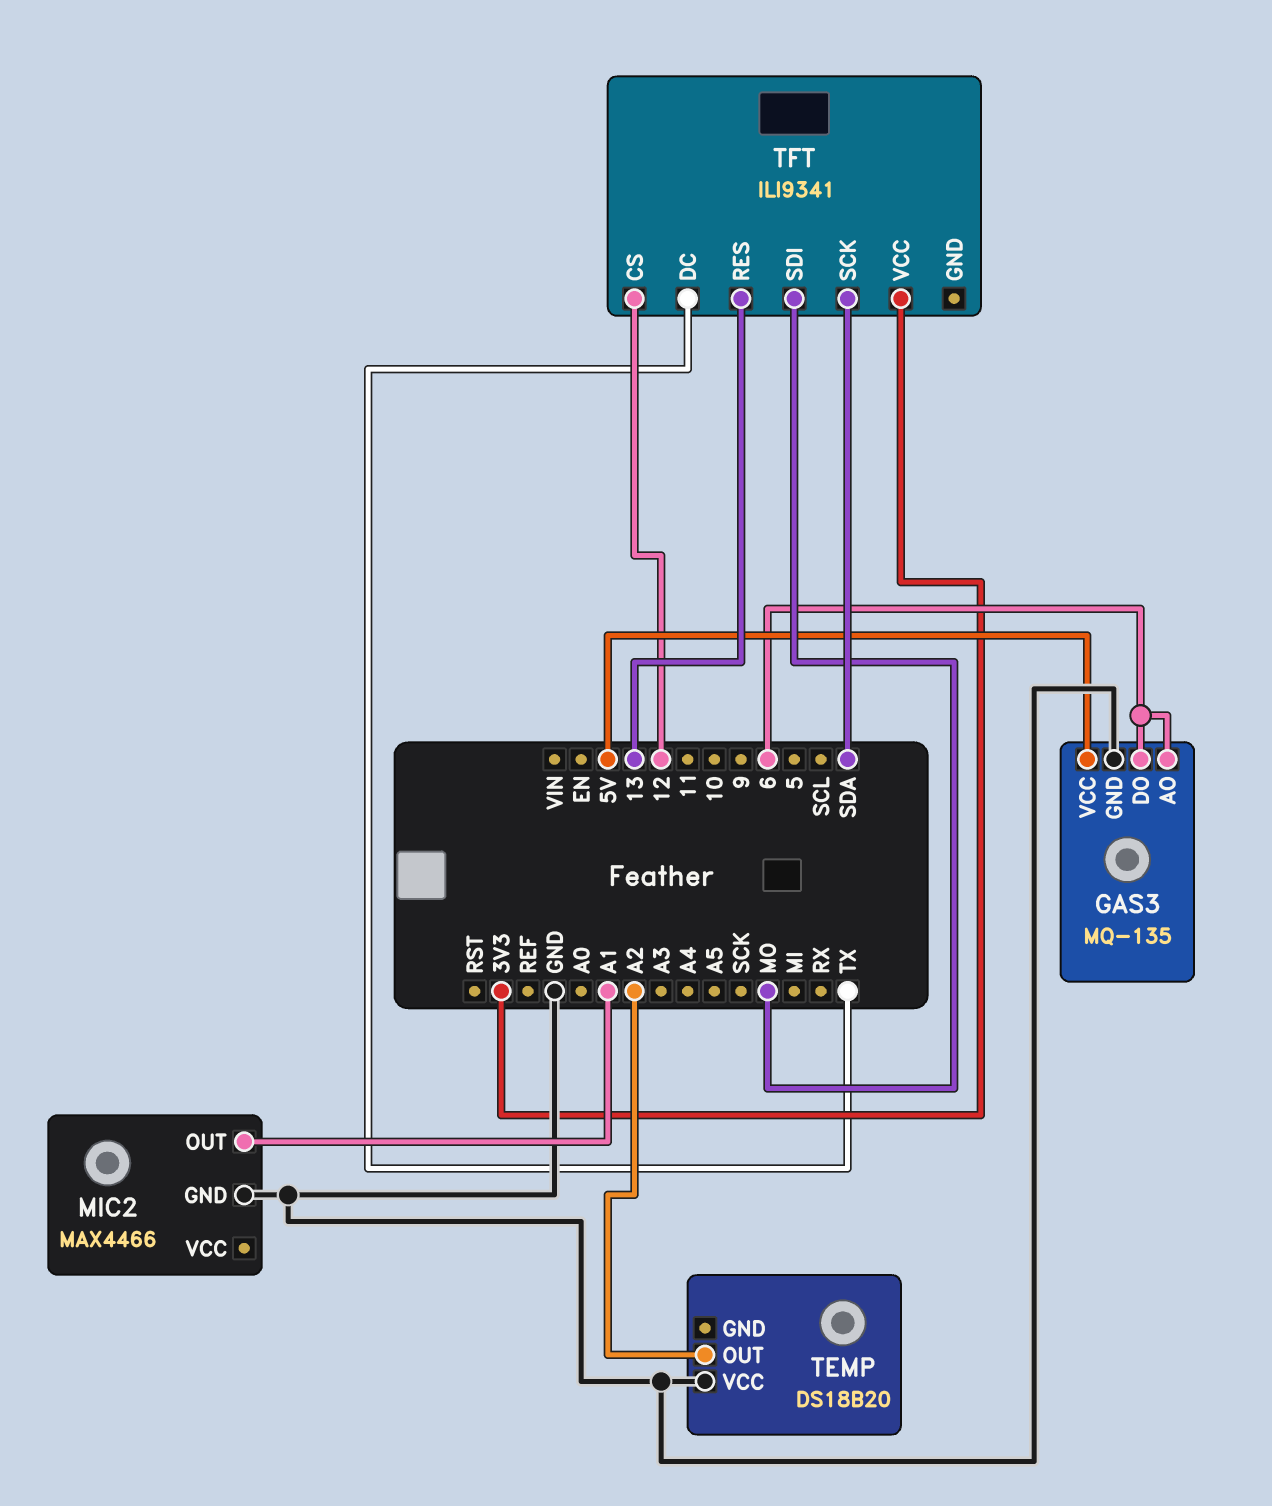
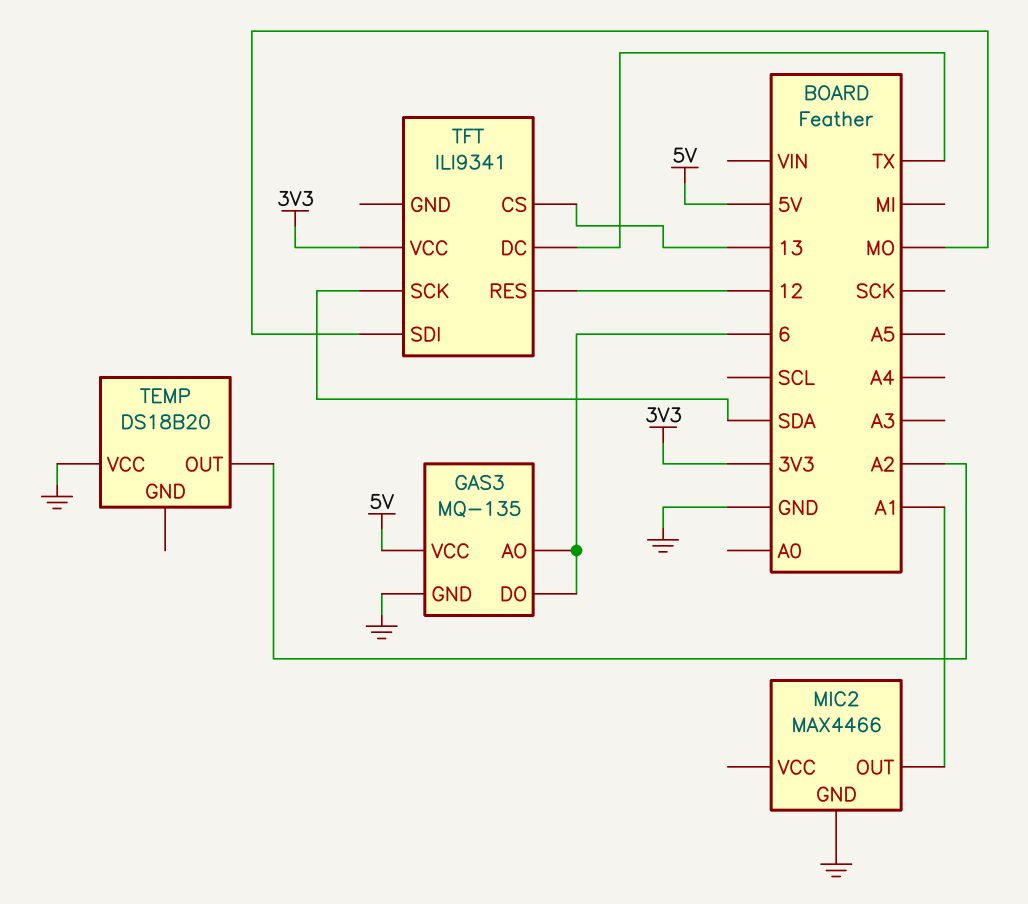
TFT pin CS: 12 -> 13
TFT pin RES: 13 -> 12

